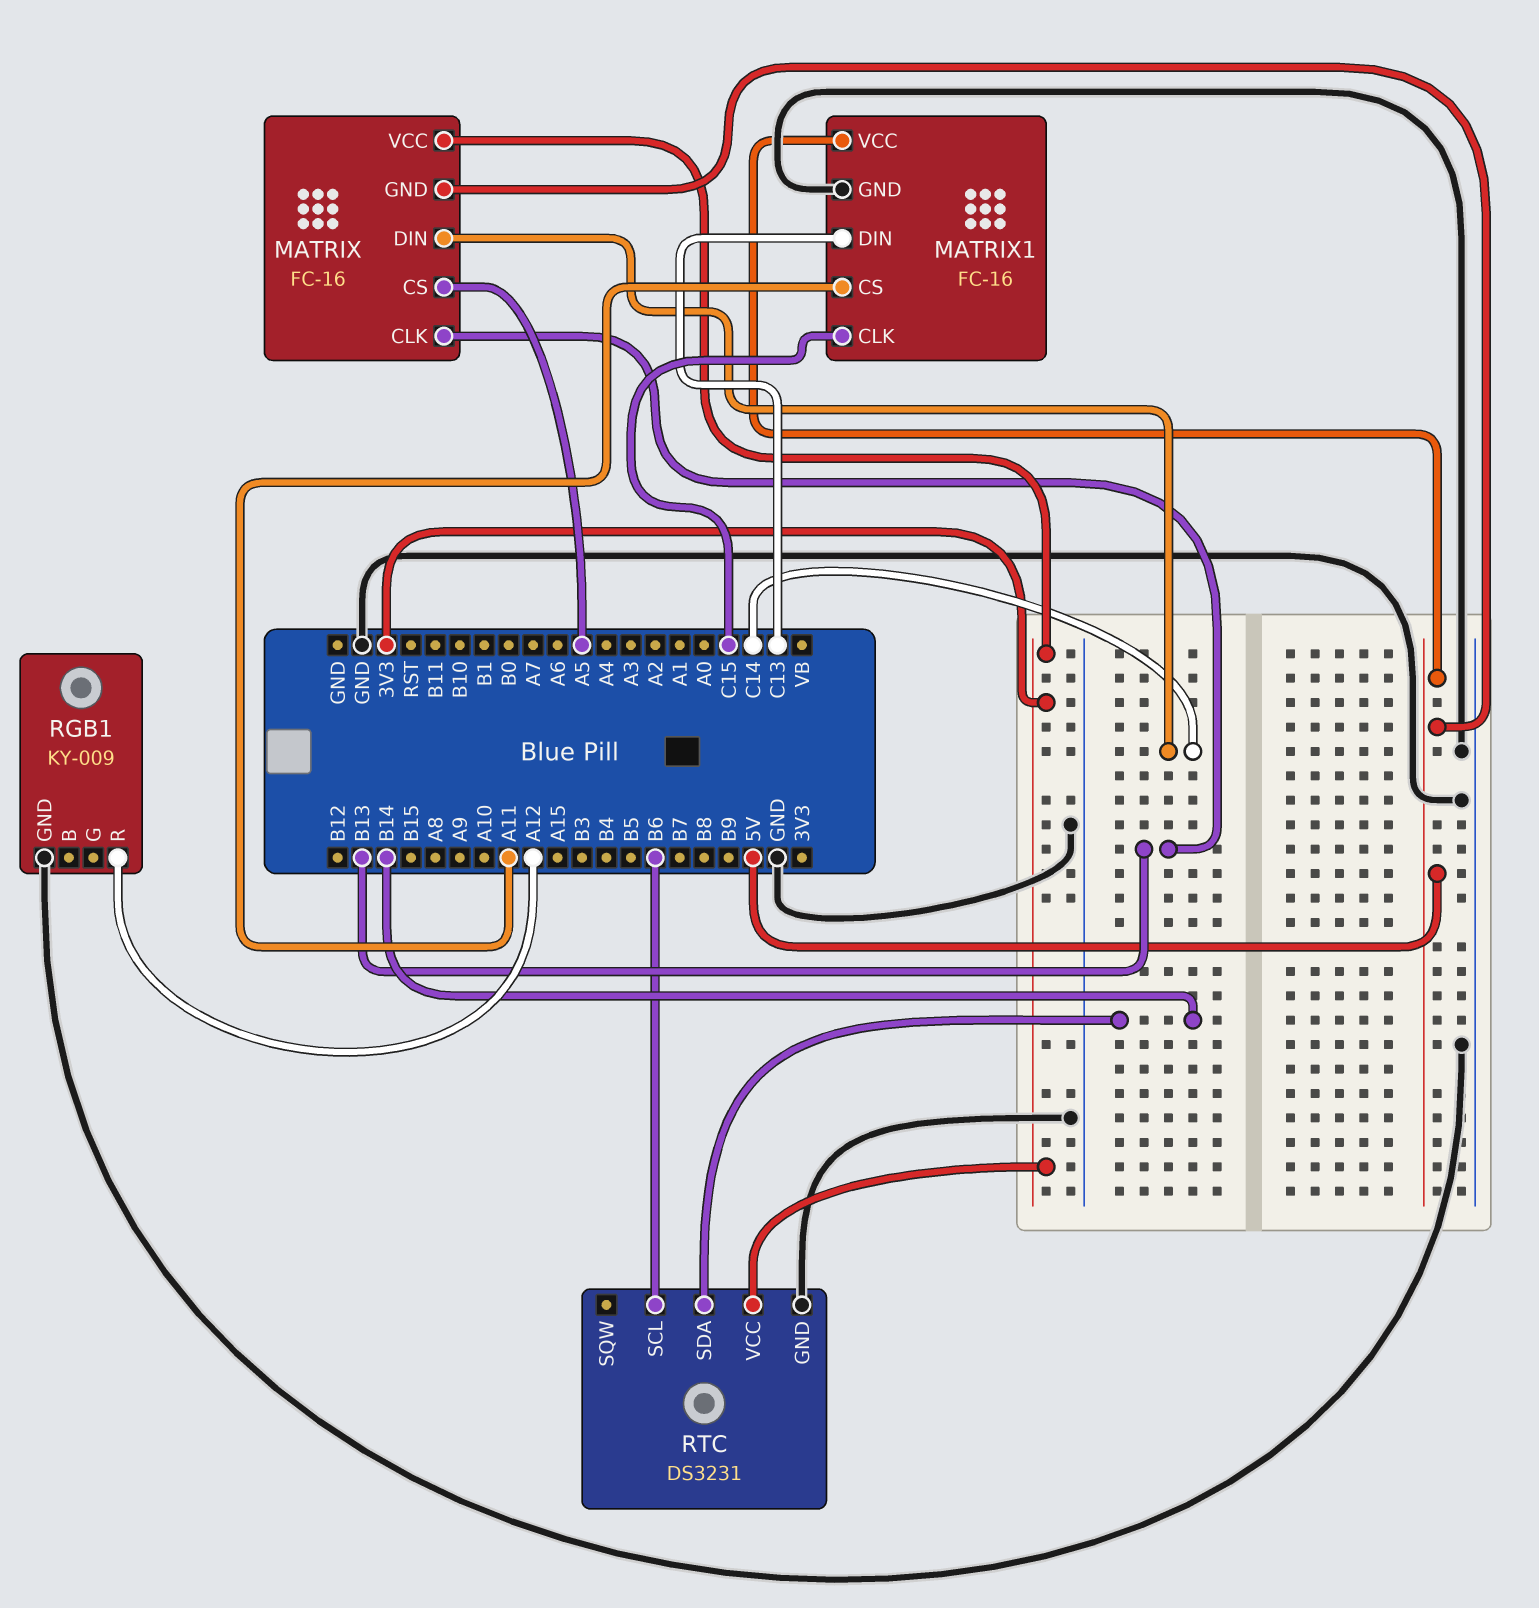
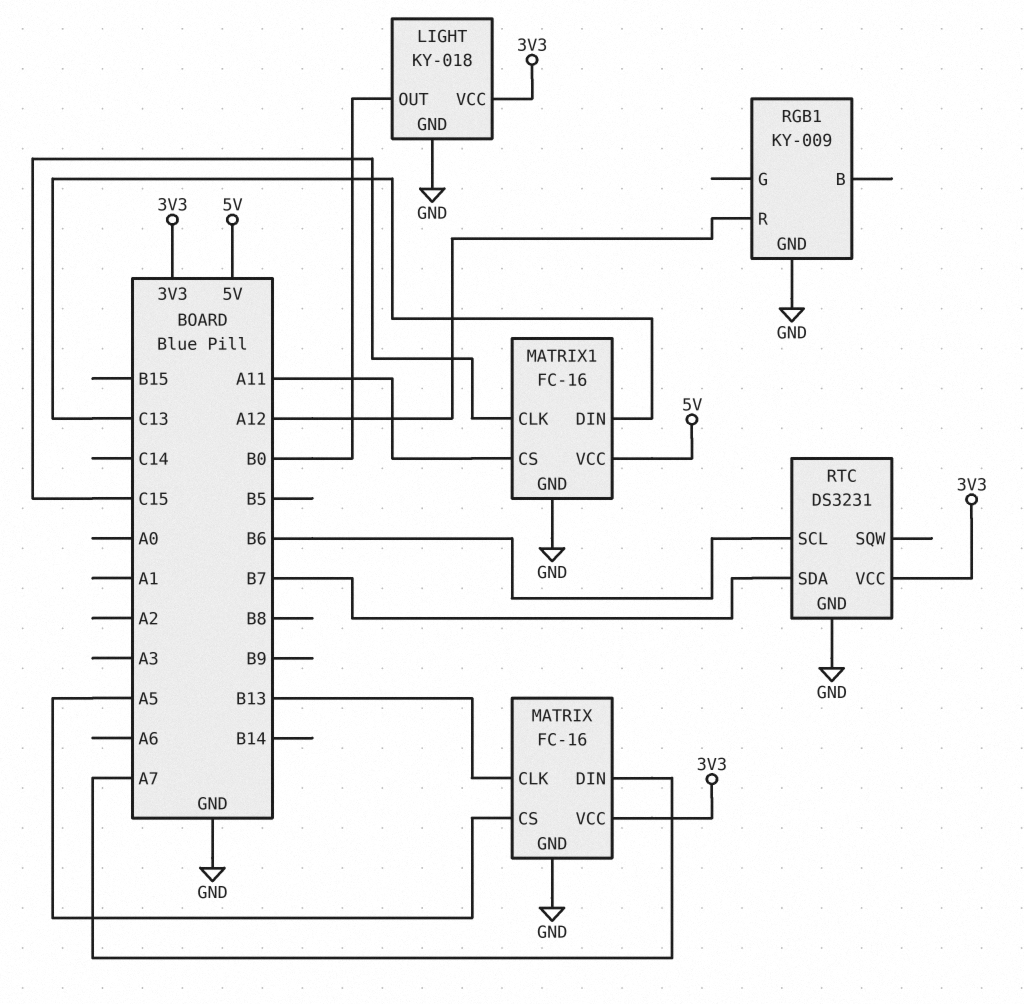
LIGHT: none -> KY-018
LIGHT pin GND: none -> GND
LIGHT pin OUT: none -> B0
LIGHT pin VCC: none -> 3V3
MATRIX pin DIN: C14 -> A7
MATRIX pin GND: 5V -> GND
RTC pin SDA: B14 -> B7

